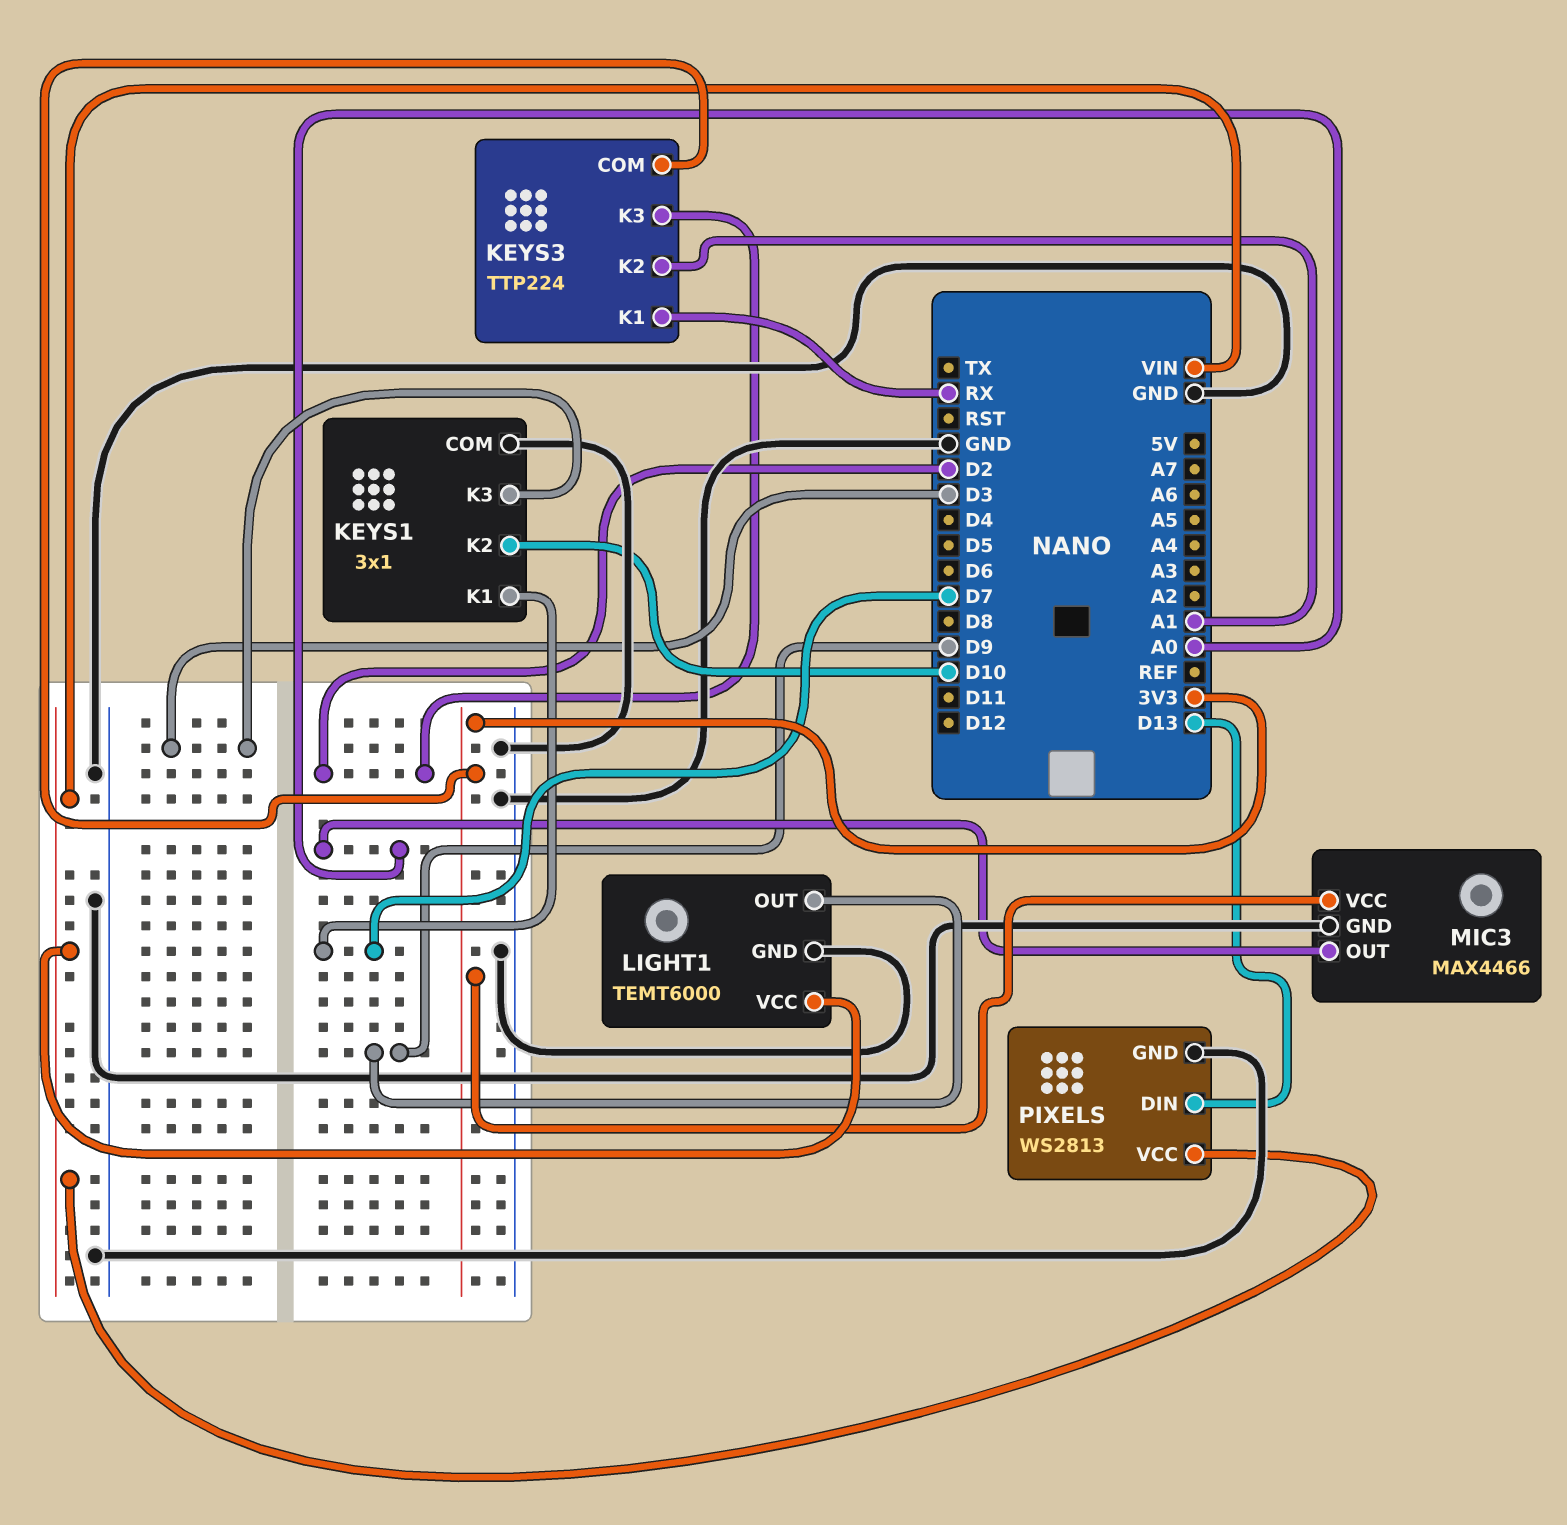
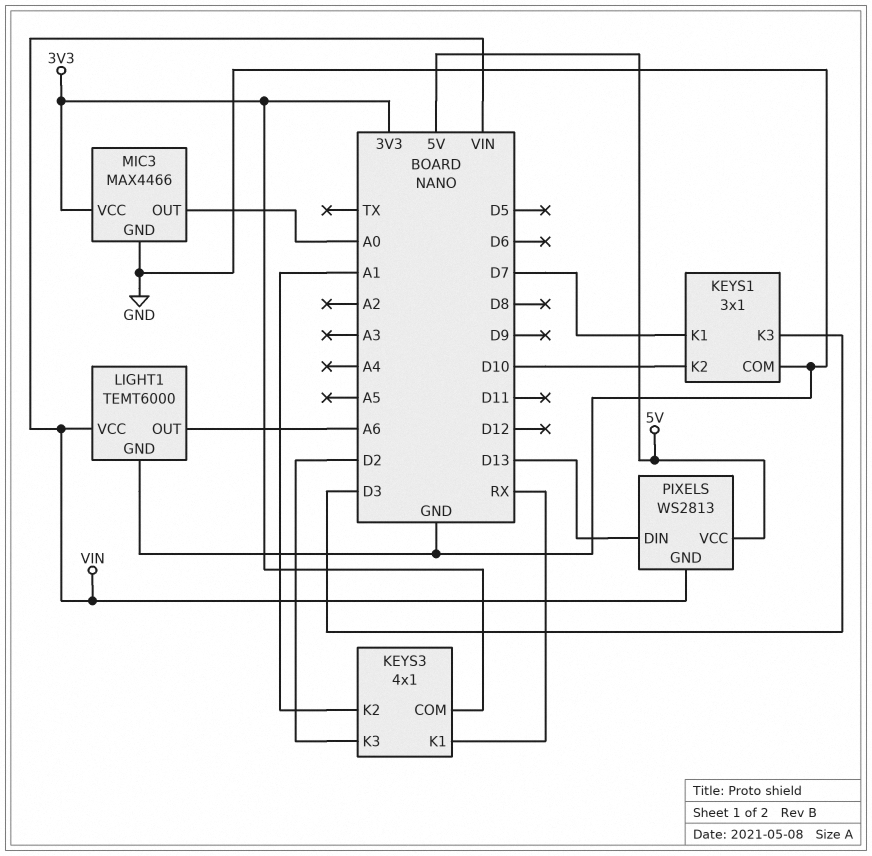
KEYS3: TTP224 -> 4x1
LIGHT1 pin OUT: D9 -> A6
PIXELS pin GND: GND -> VIN
PIXELS pin VCC: VIN -> 5V

